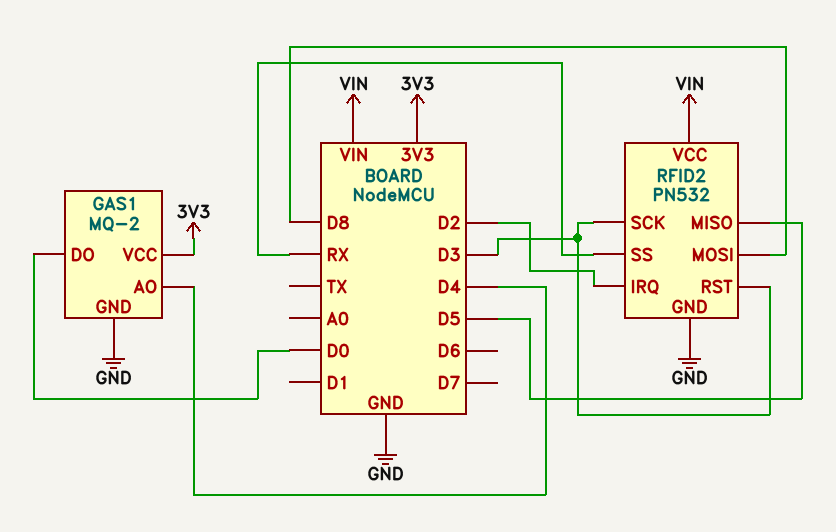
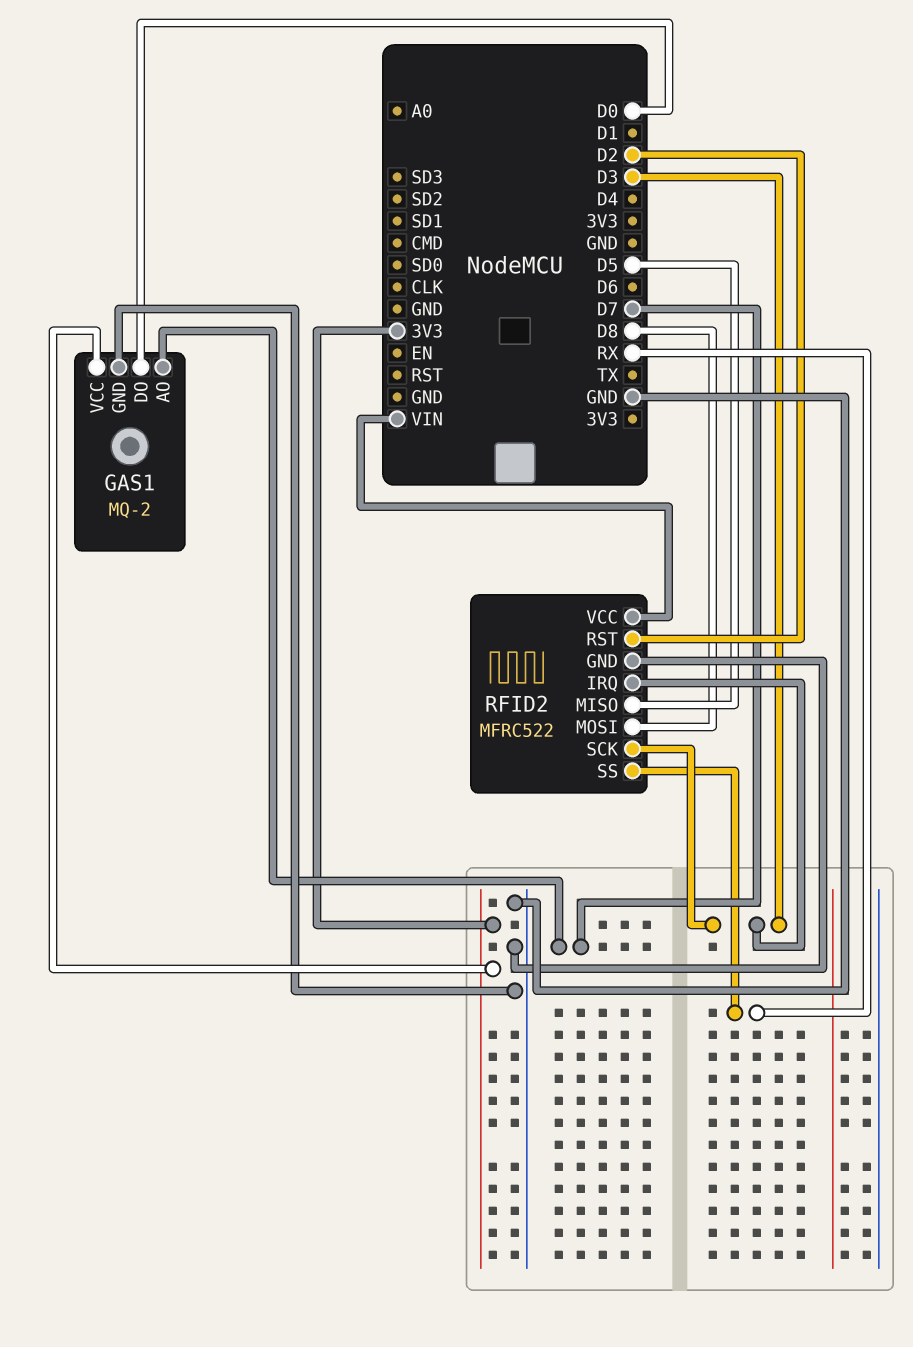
GAS1 pin AO: D4 -> D7
RFID2: PN532 -> MFRC522
RFID2 pin IRQ: D2 -> D3
RFID2 pin RST: D3 -> D2

